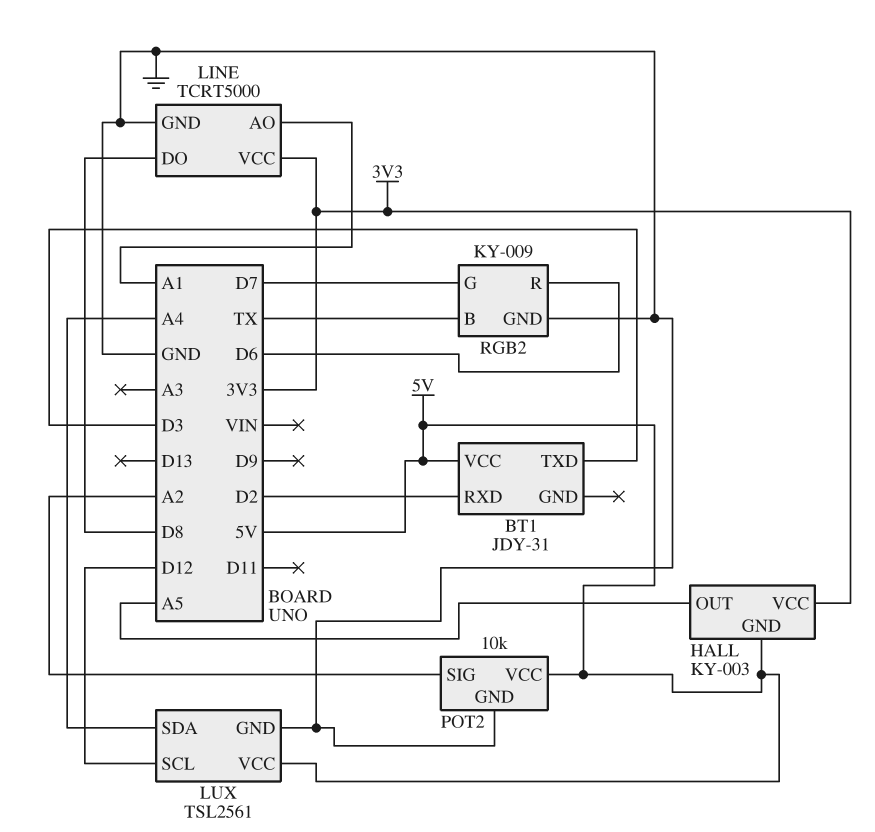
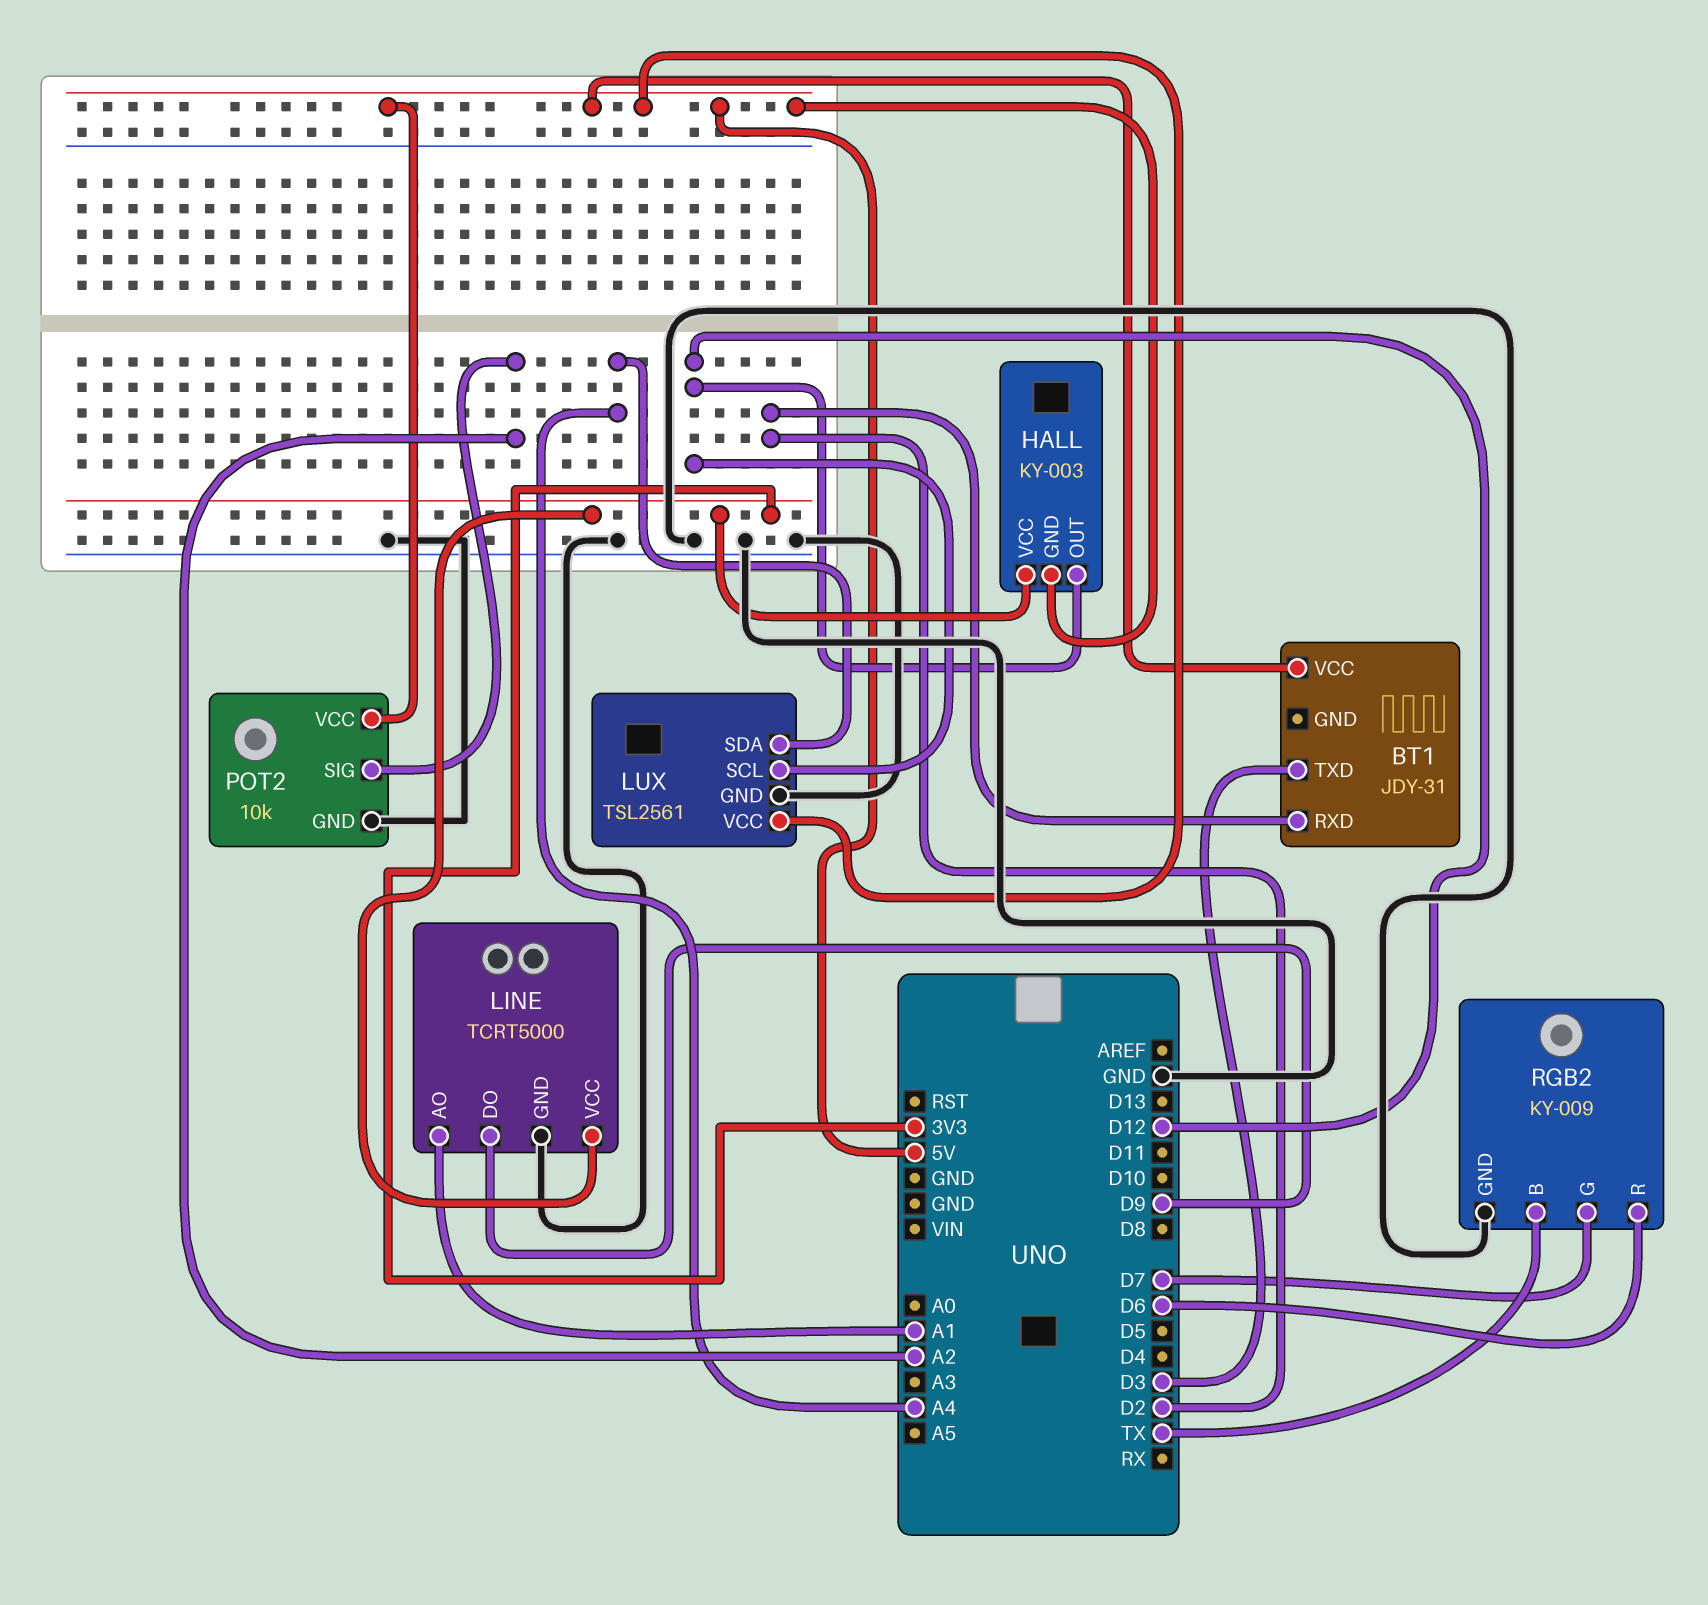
HALL pin OUT: A5 -> D12
LINE pin DO: D8 -> D9

